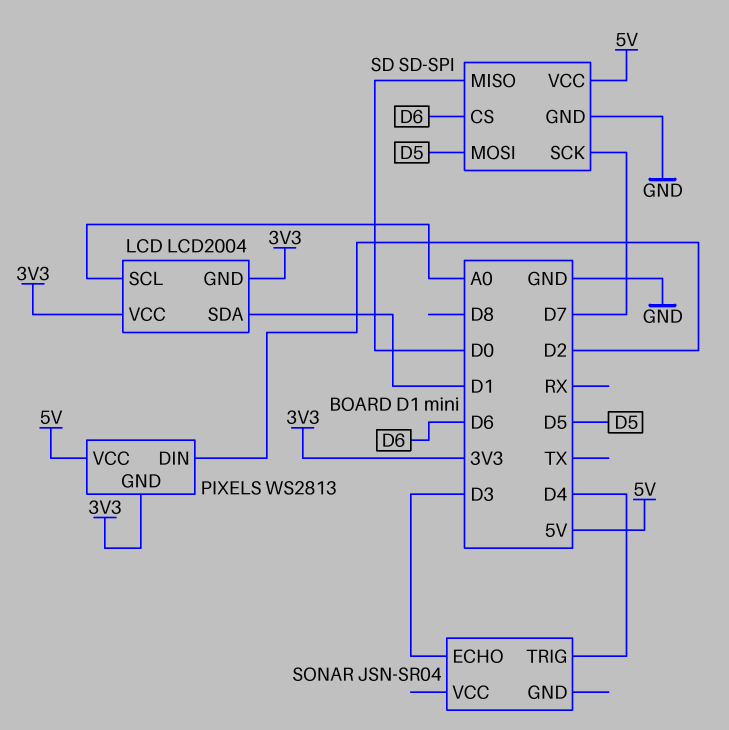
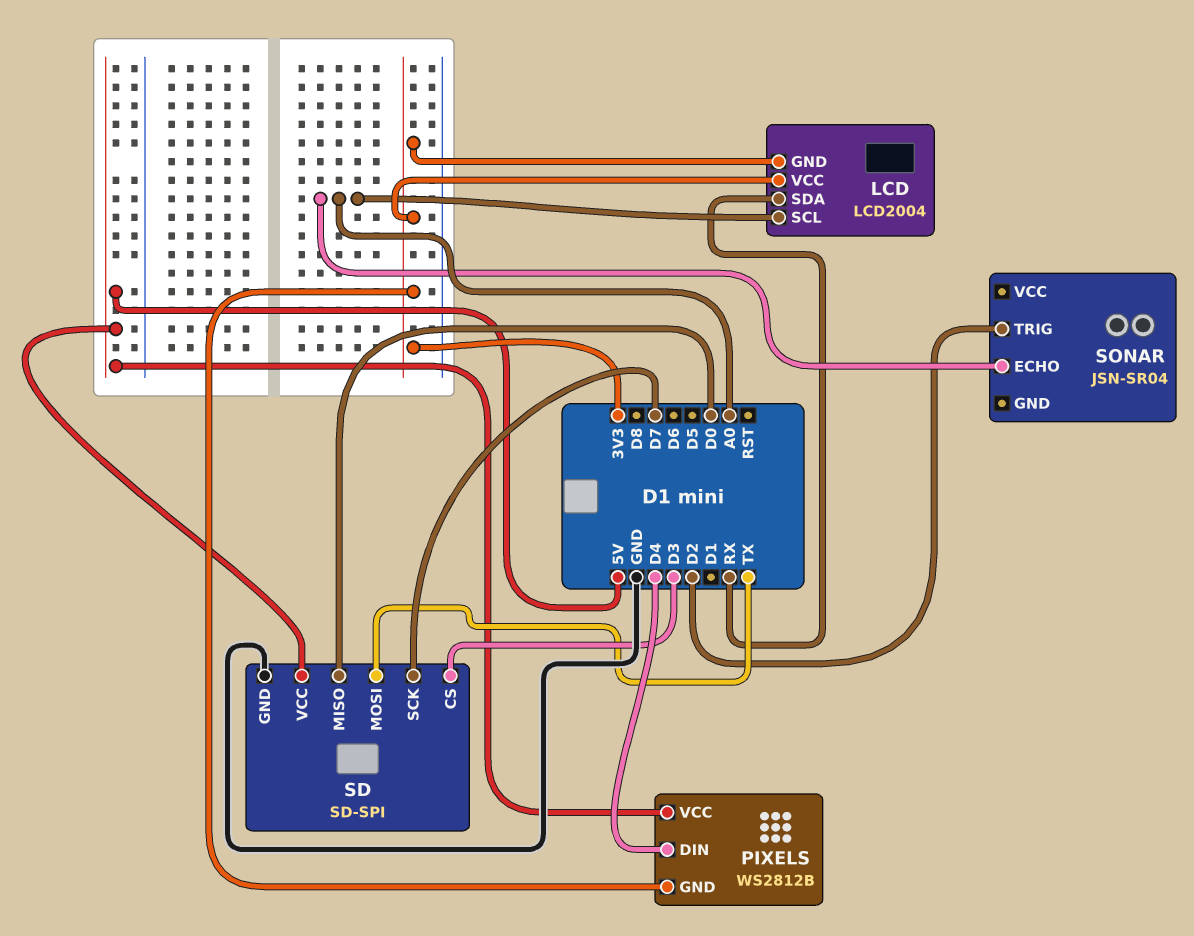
LCD pin SDA: D1 -> RX
PIXELS: WS2813 -> WS2812B
PIXELS pin DIN: D2 -> D4
SD pin CS: D6 -> D3
SD pin MOSI: D5 -> TX
SONAR pin ECHO: D3 -> A0
SONAR pin TRIG: D4 -> D2

